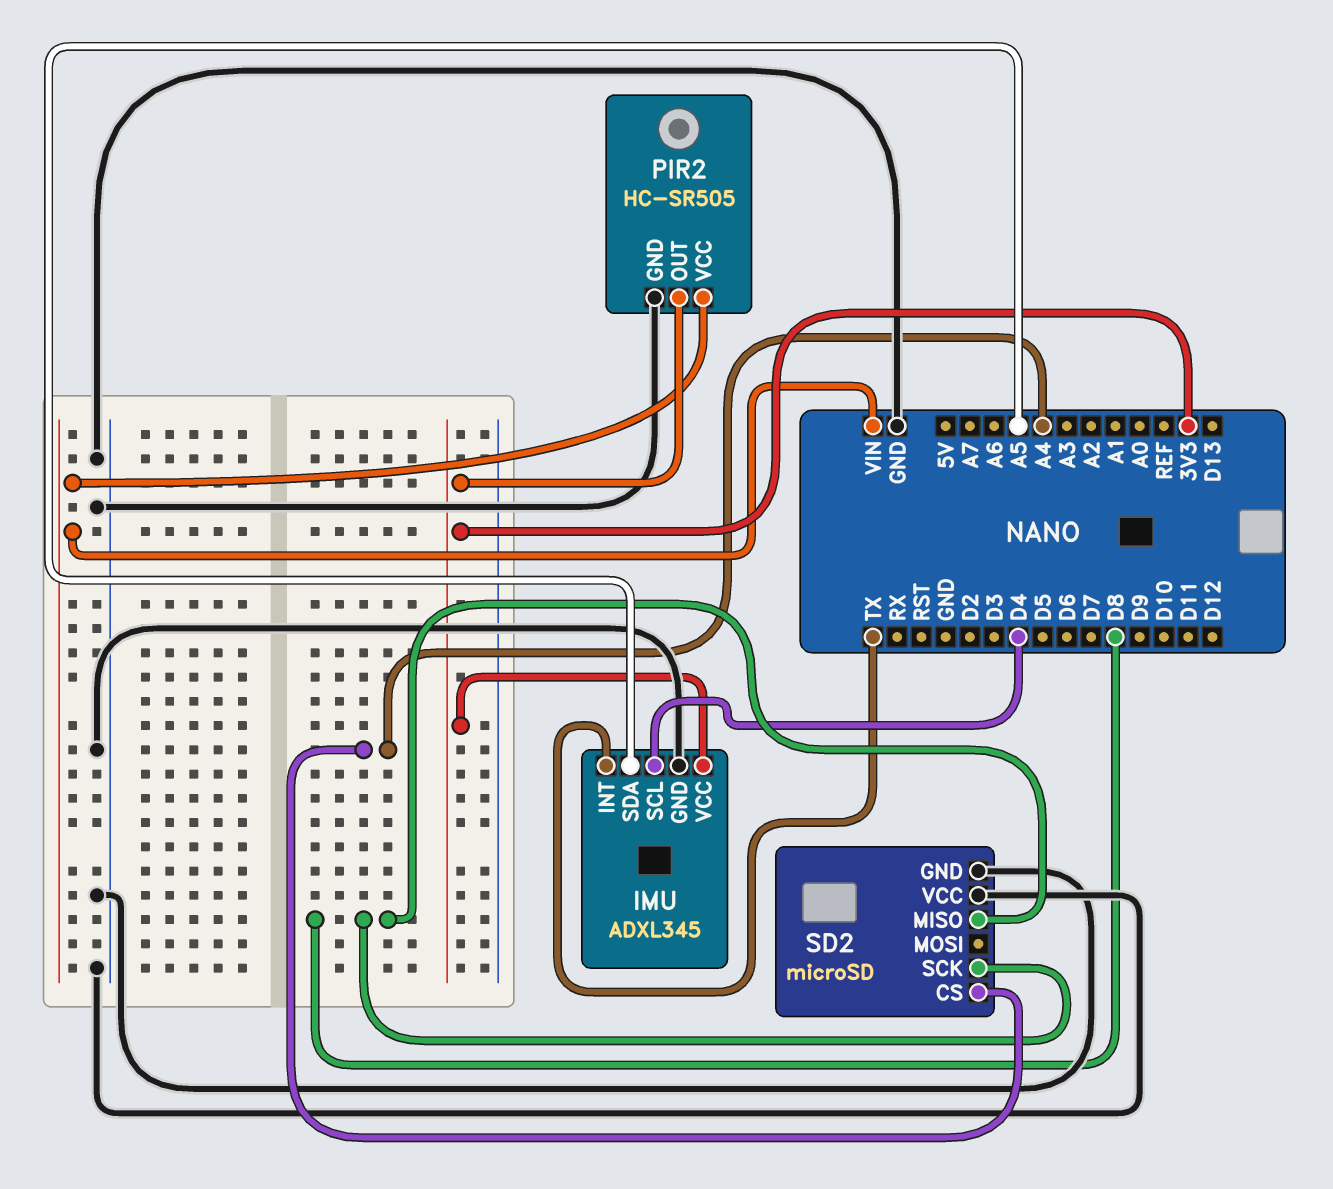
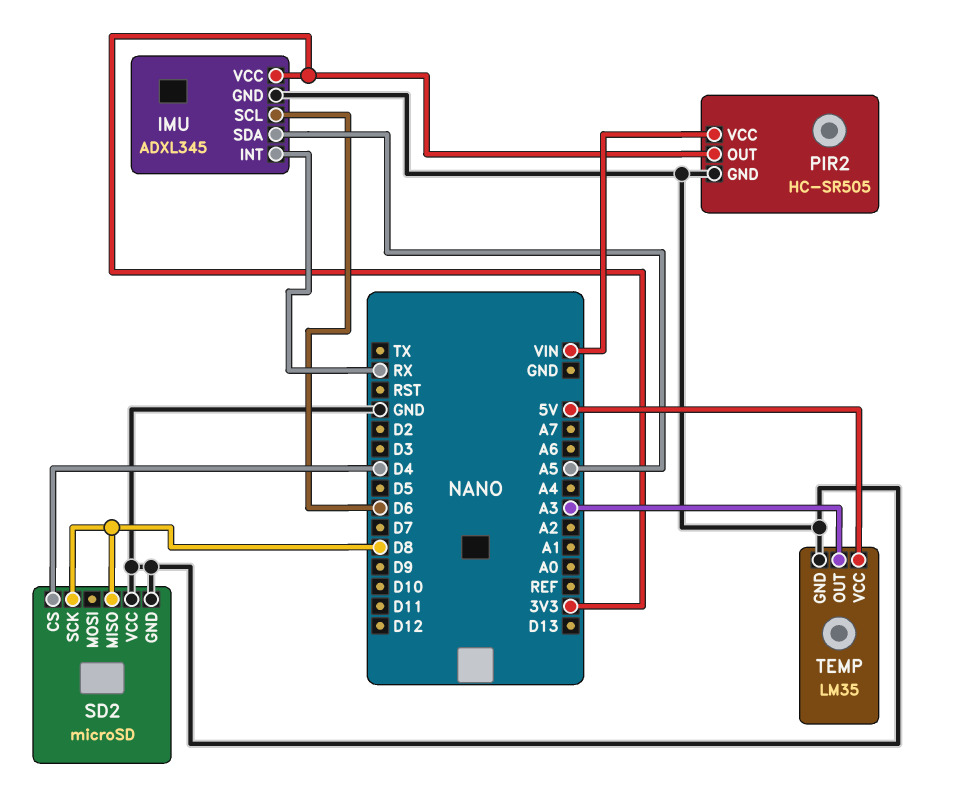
IMU pin INT: TX -> RX
IMU pin SCL: D4 -> D6
SD2 pin CS: A4 -> D4
TEMP: none -> LM35
TEMP pin GND: none -> GND
TEMP pin OUT: none -> A3
TEMP pin VCC: none -> 5V

